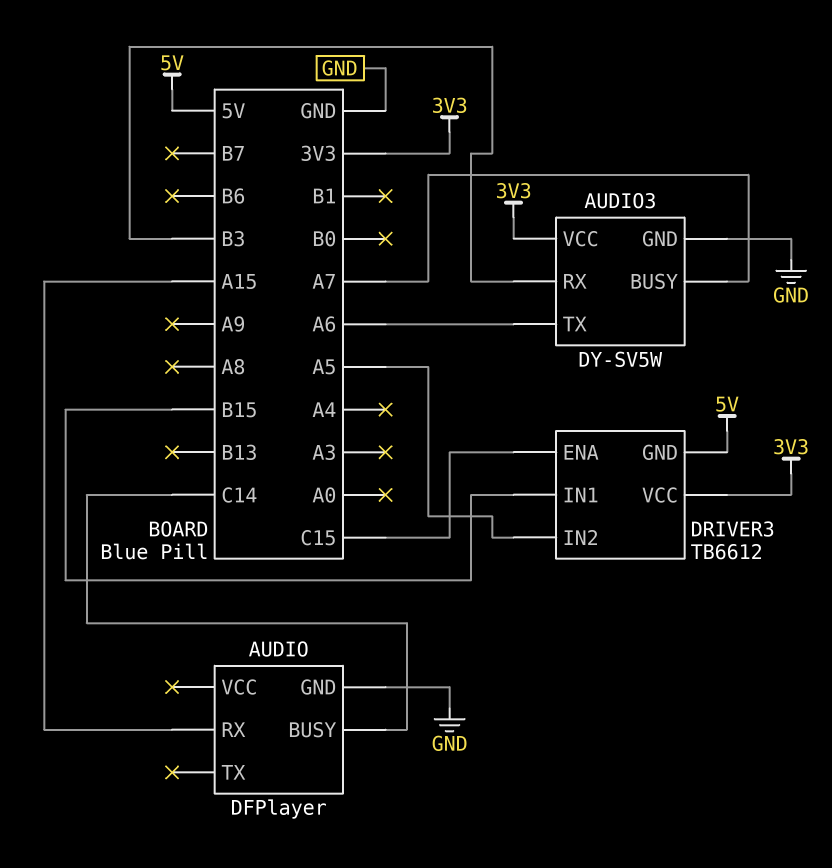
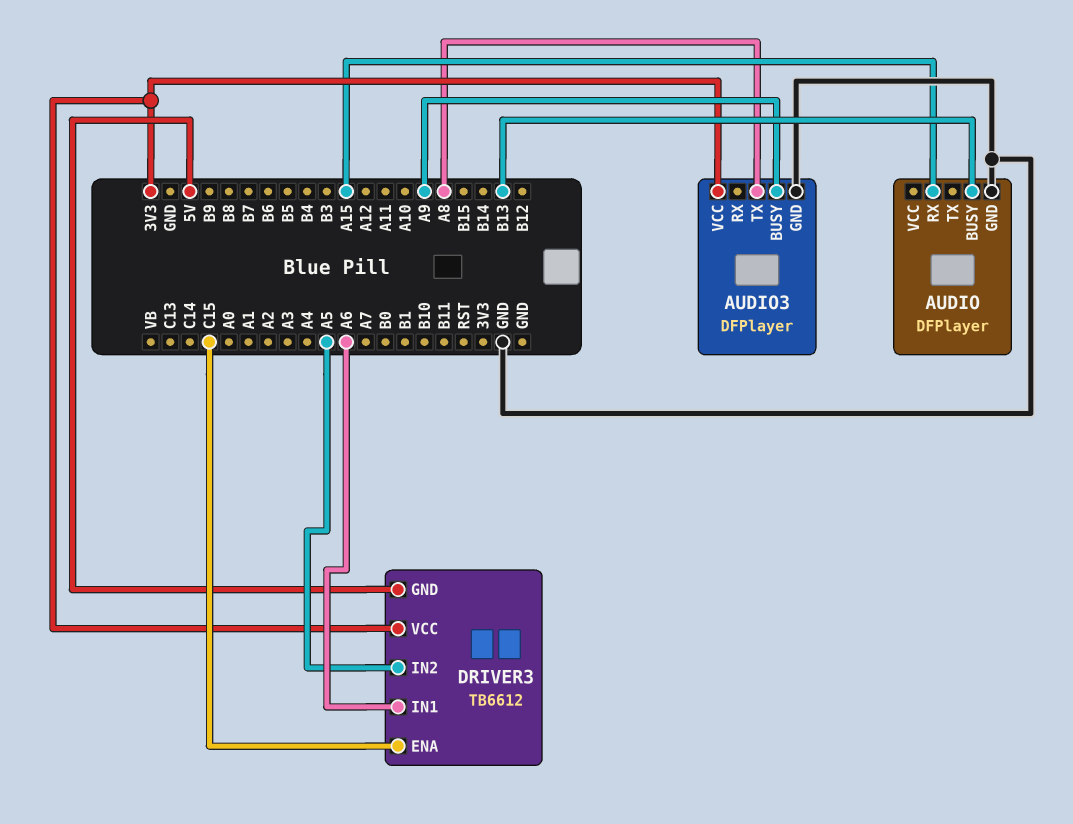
AUDIO pin BUSY: C14 -> B13
AUDIO3: DY-SV5W -> DFPlayer
AUDIO3 pin BUSY: A7 -> A9
AUDIO3 pin RX: B3 -> none
AUDIO3 pin TX: A6 -> A8
DRIVER3 pin IN1: B15 -> A6

